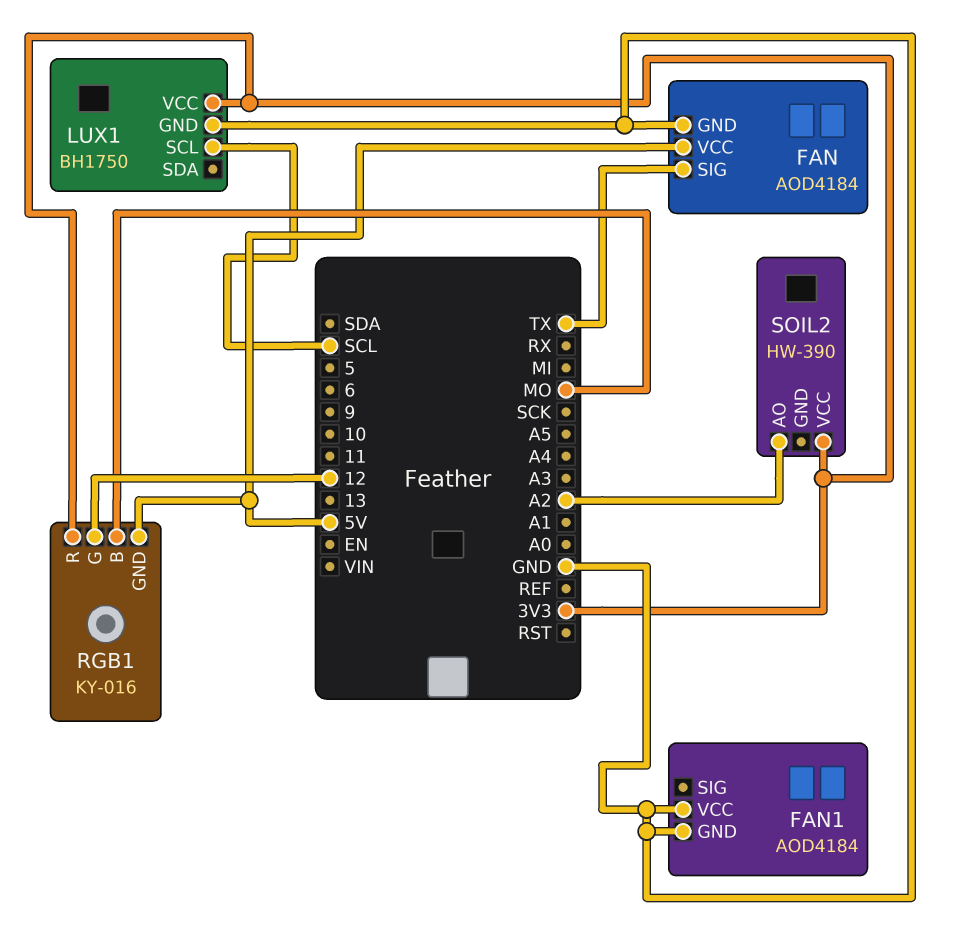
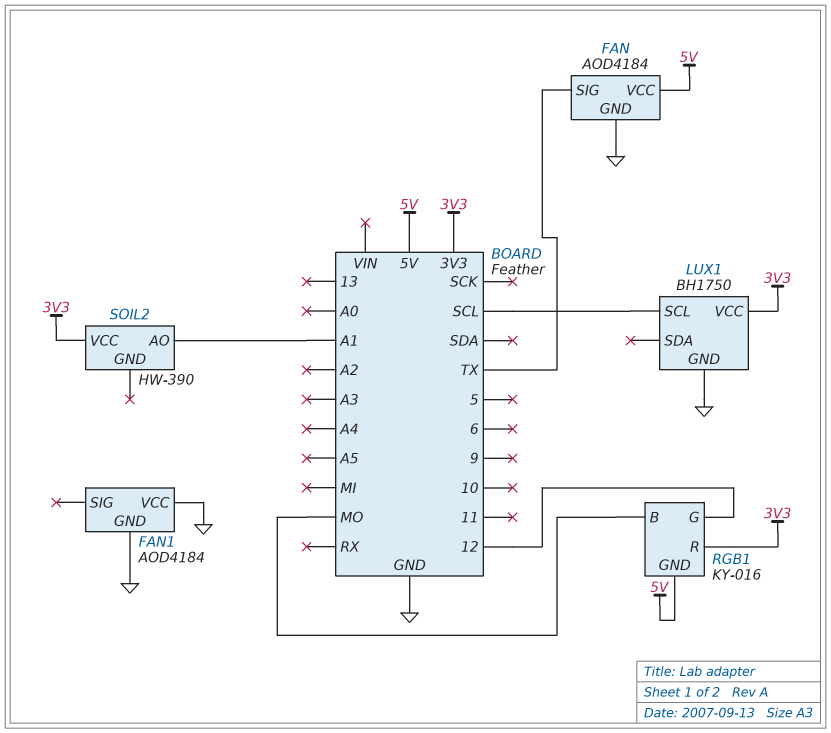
SOIL2 pin AO: A2 -> A1

